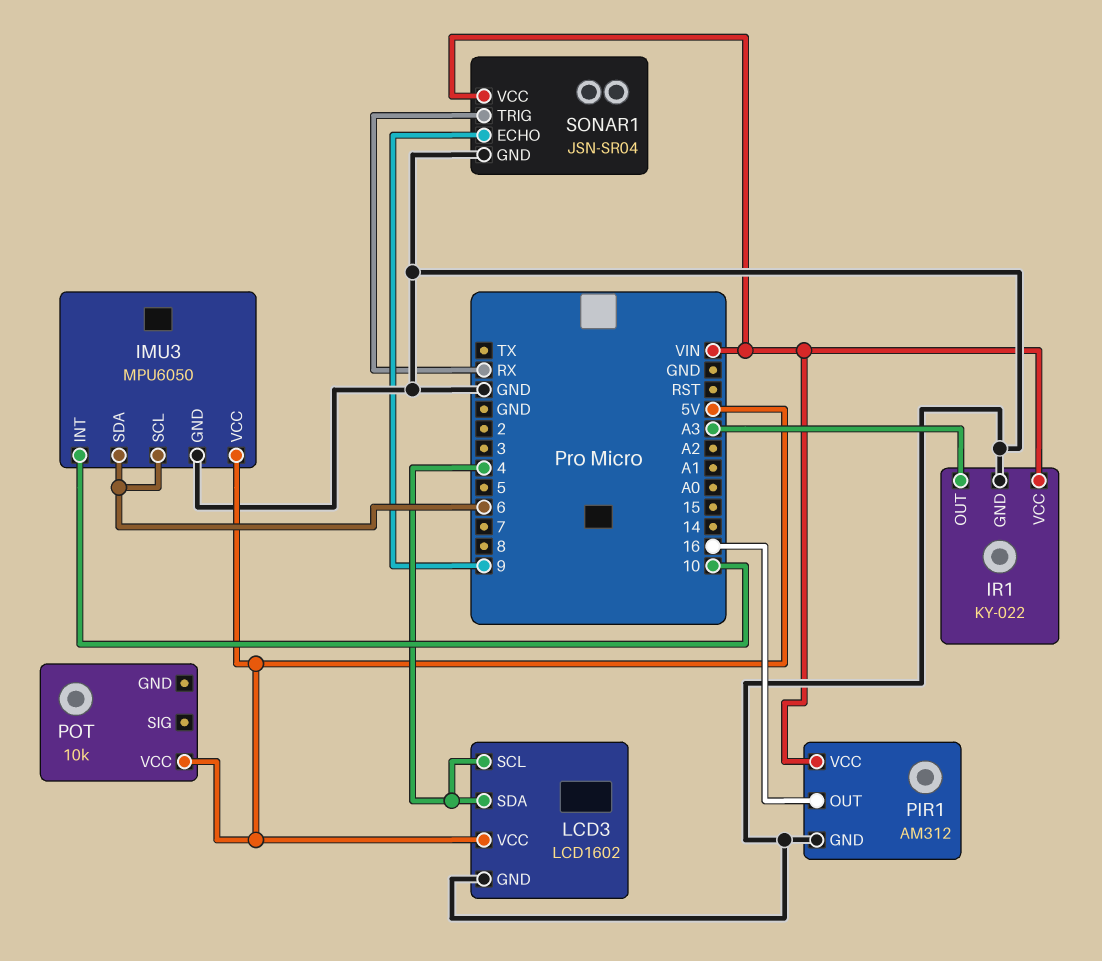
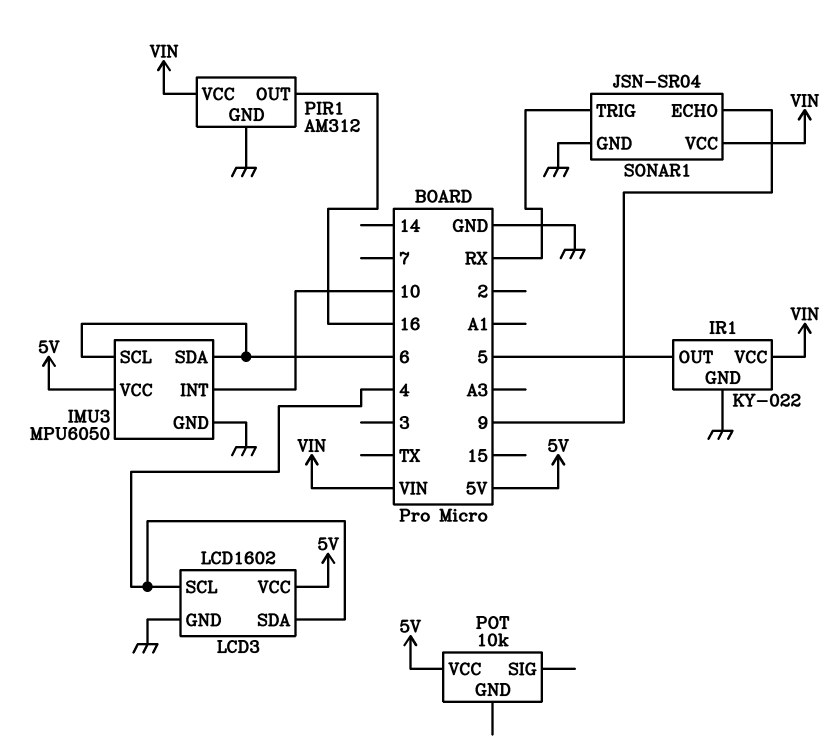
IR1 pin OUT: A3 -> 5

